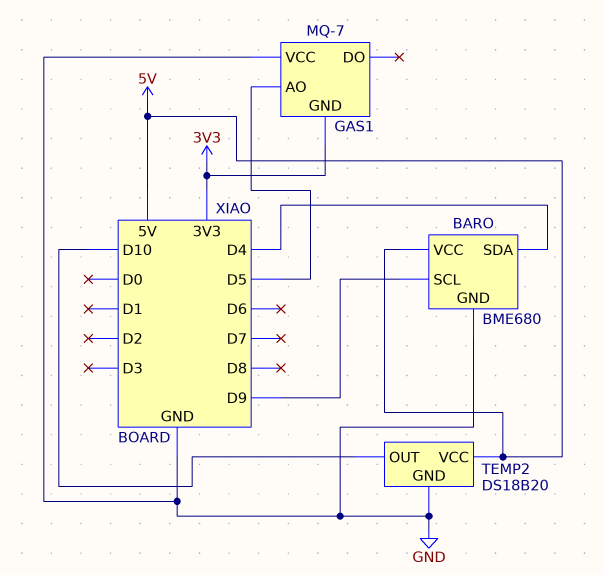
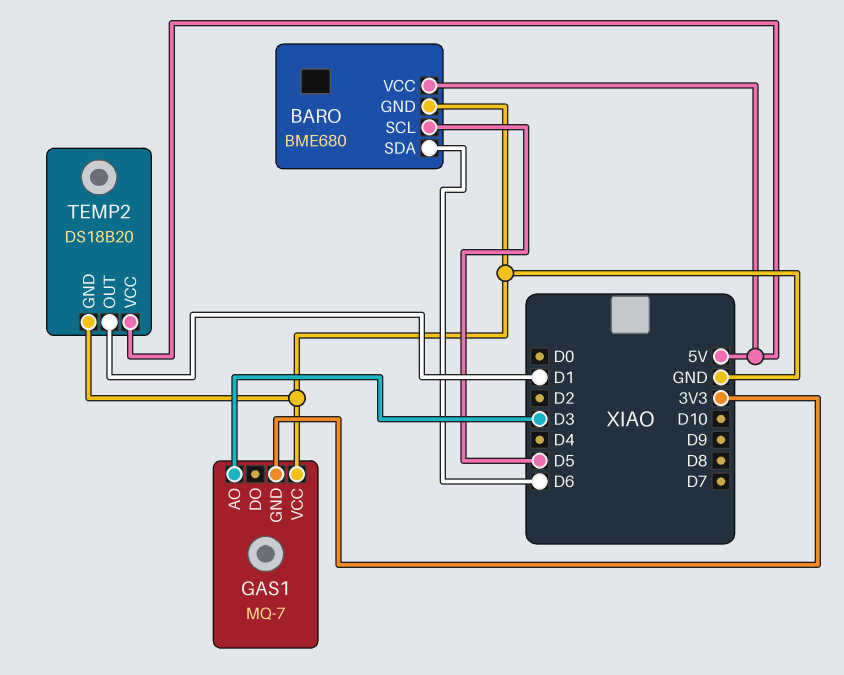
BARO pin SCL: D9 -> D5
BARO pin SDA: D4 -> D6
GAS1 pin AO: D5 -> D3
TEMP2 pin OUT: D10 -> D1

